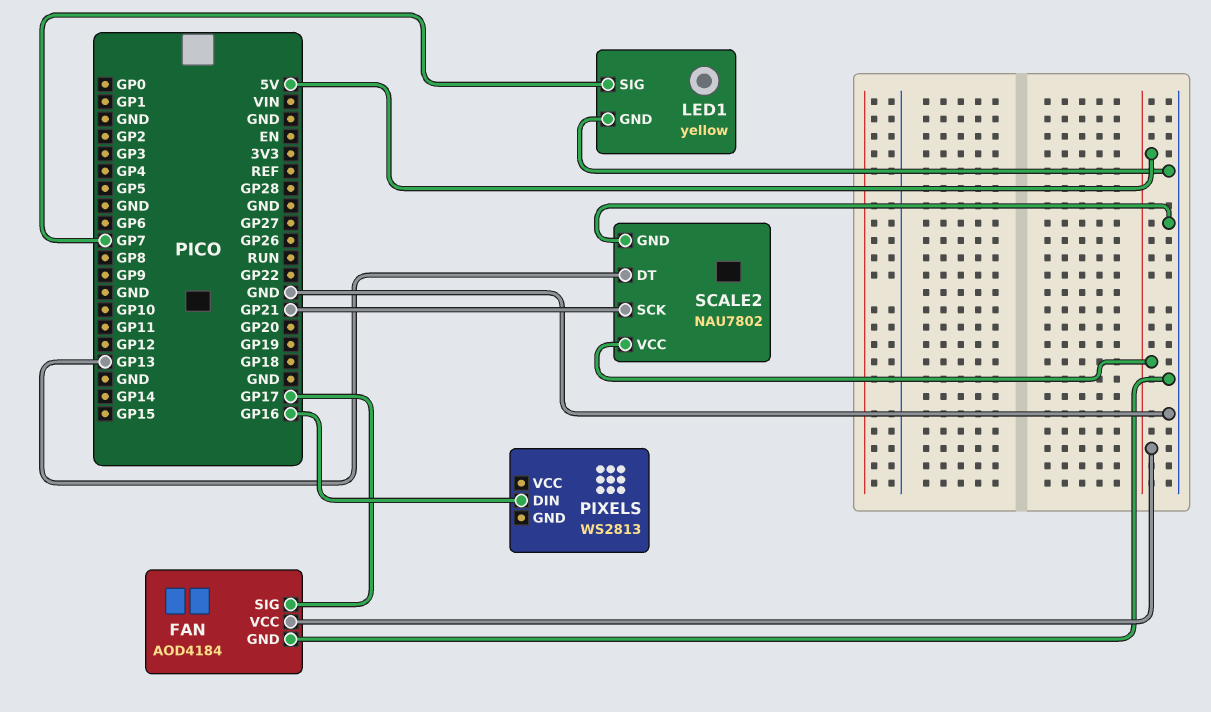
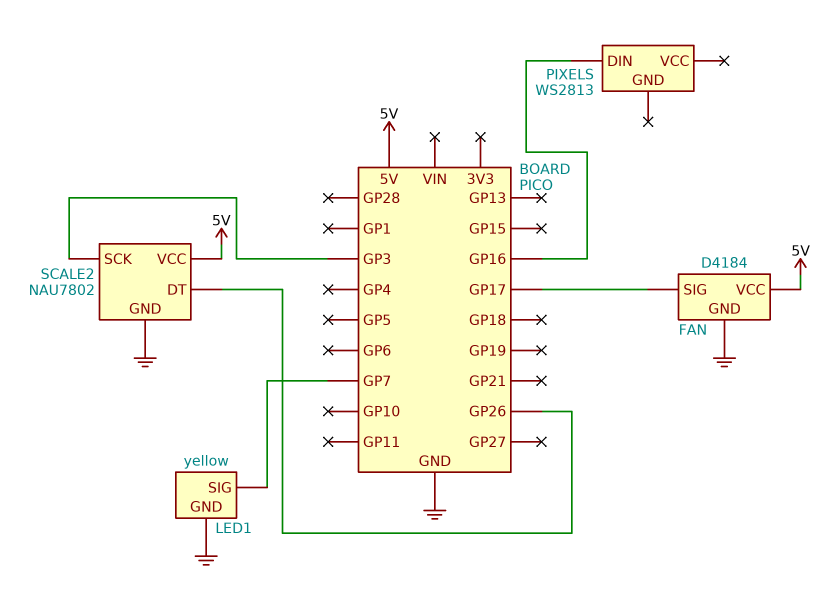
FAN: AOD4184 -> D4184
SCALE2 pin DT: GP13 -> GP26
SCALE2 pin SCK: GP21 -> GP3

